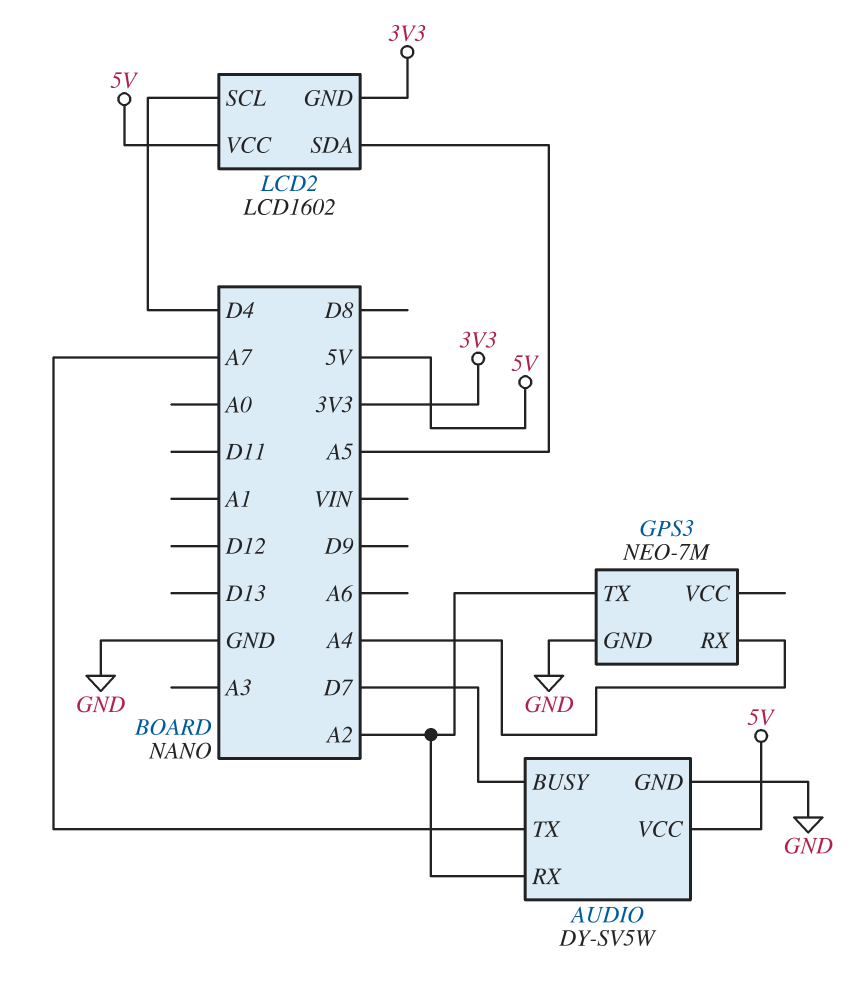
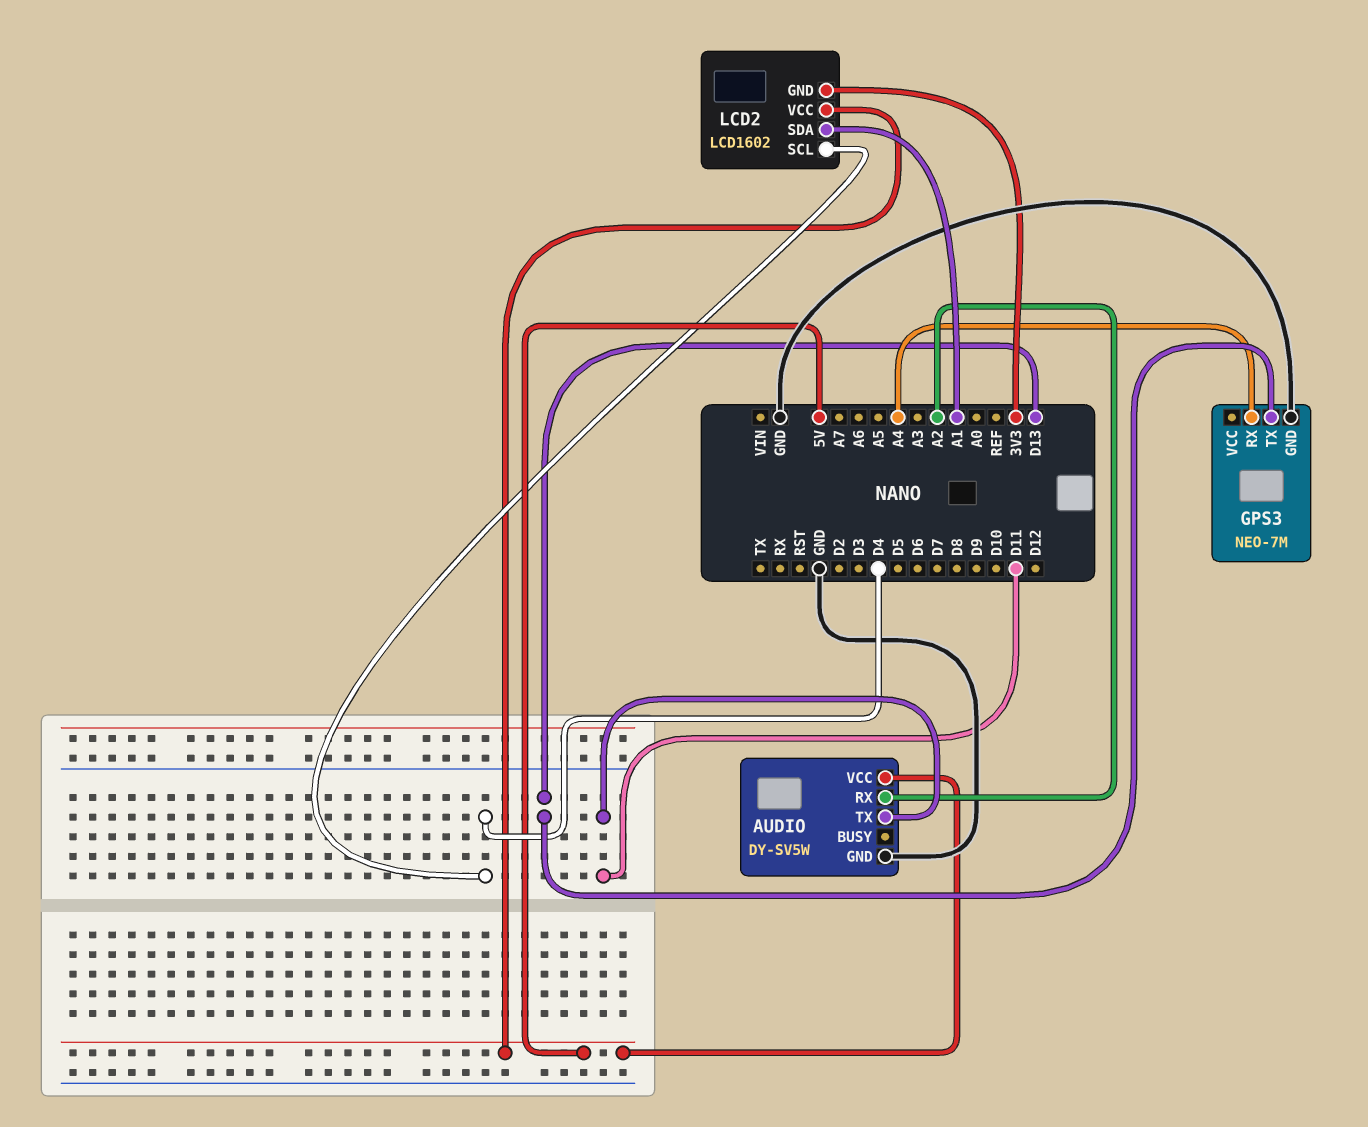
AUDIO pin BUSY: D7 -> none
AUDIO pin TX: A7 -> D11
GPS3 pin TX: A2 -> D13
LCD2 pin SDA: A5 -> A1

